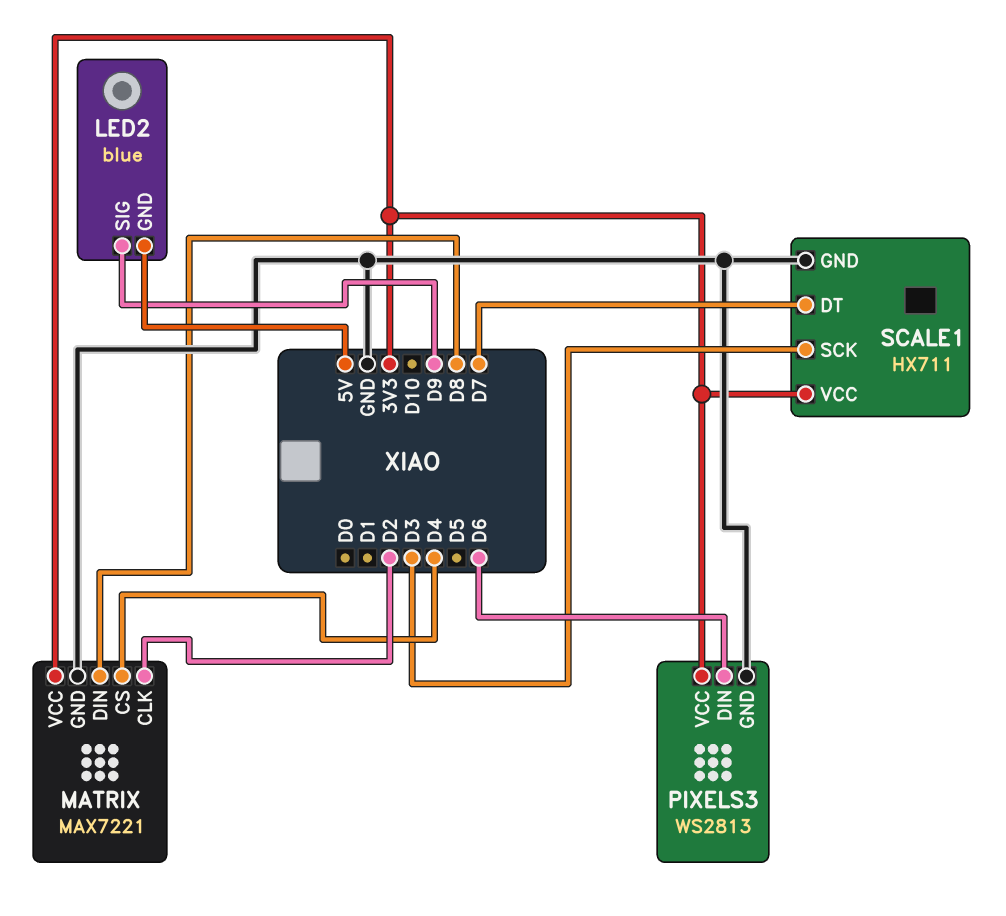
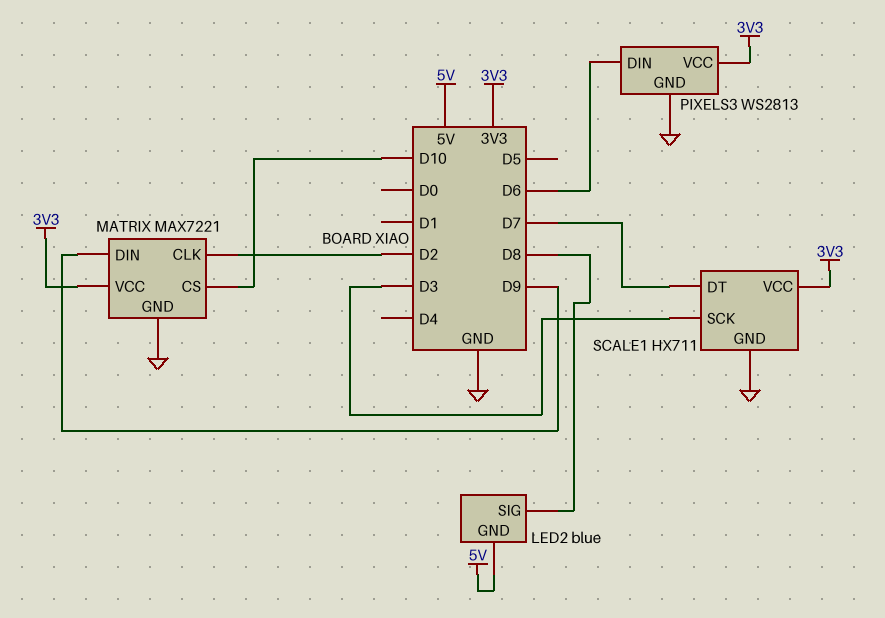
LED2 pin SIG: D9 -> D8
MATRIX pin CS: D4 -> D10
MATRIX pin DIN: D8 -> D9

